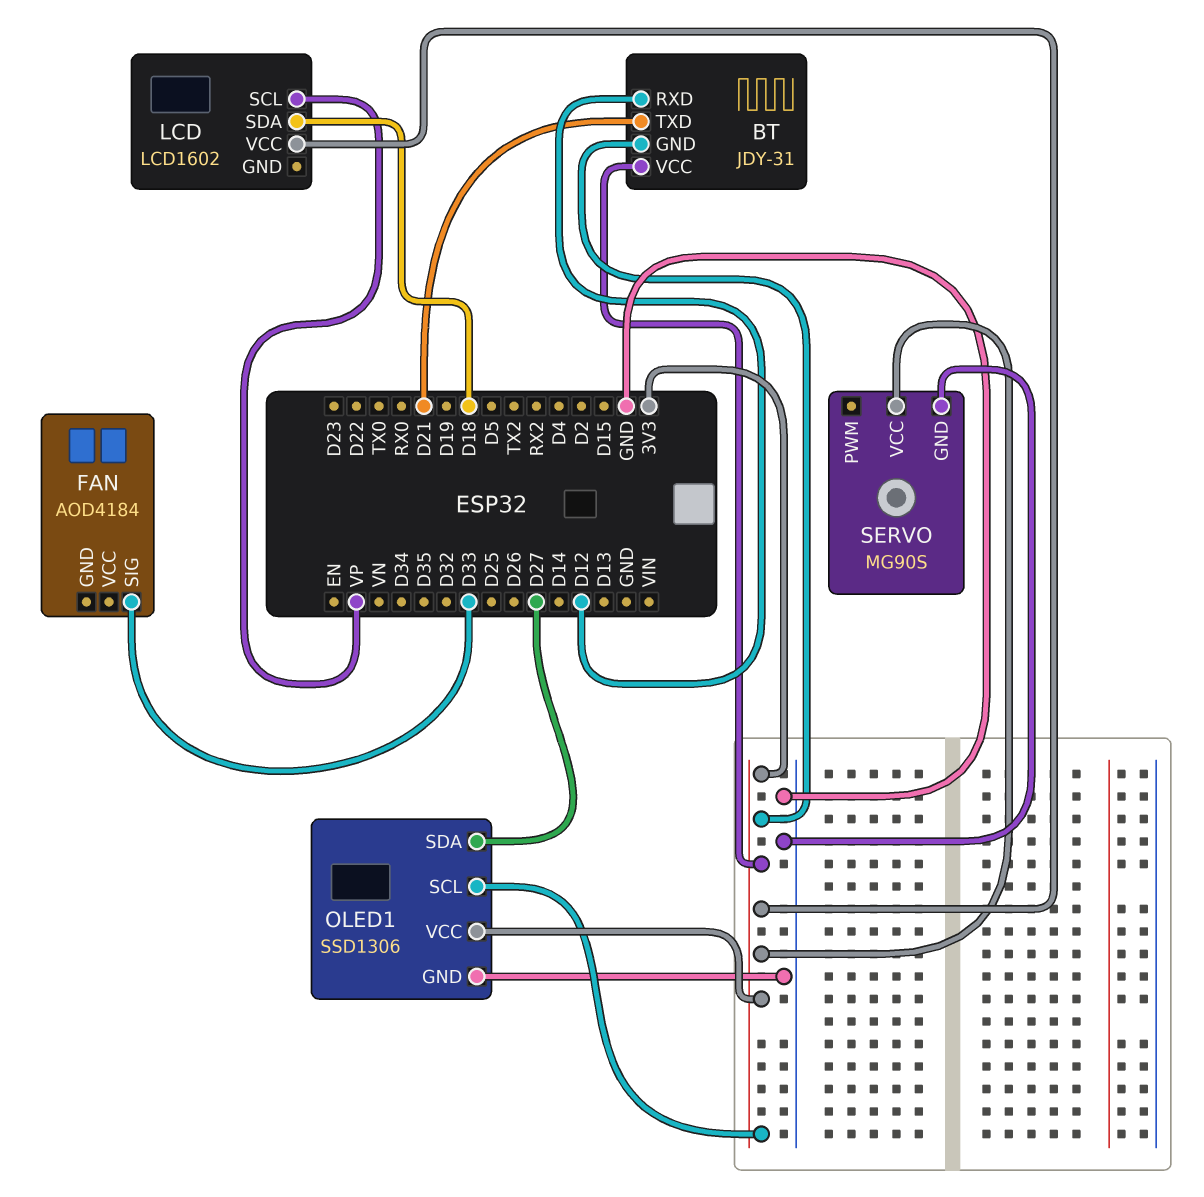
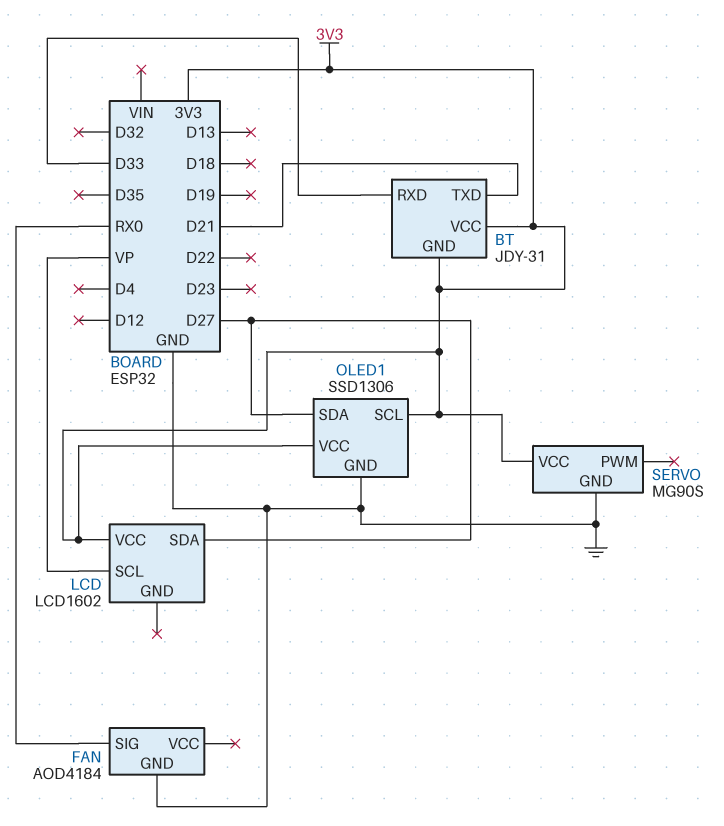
BT pin RXD: D12 -> D33
FAN pin GND: none -> GND
FAN pin SIG: D33 -> RX0
LCD pin SDA: D18 -> D27

